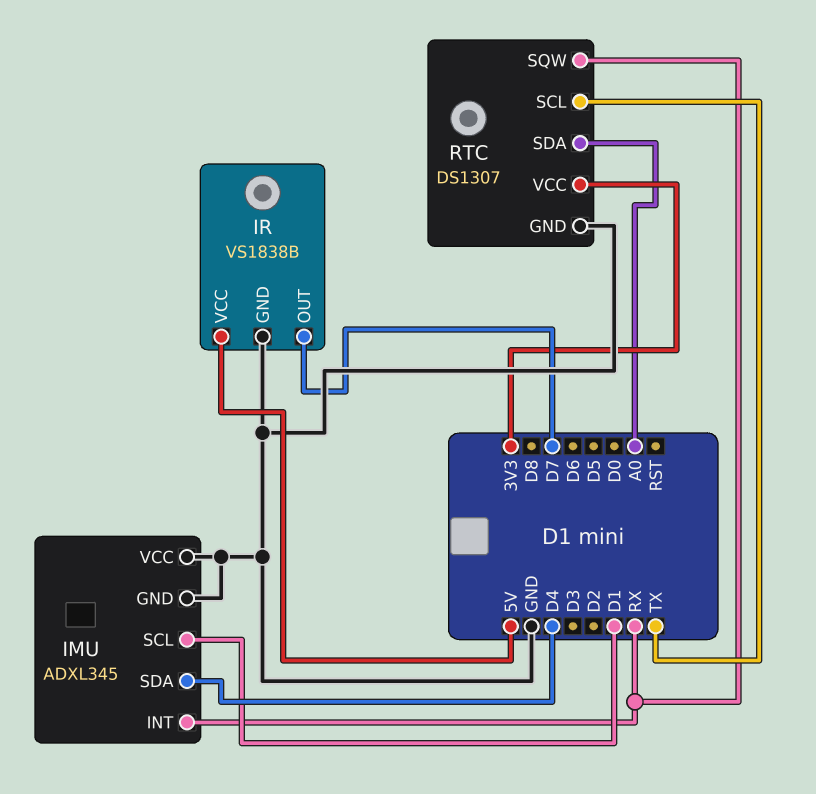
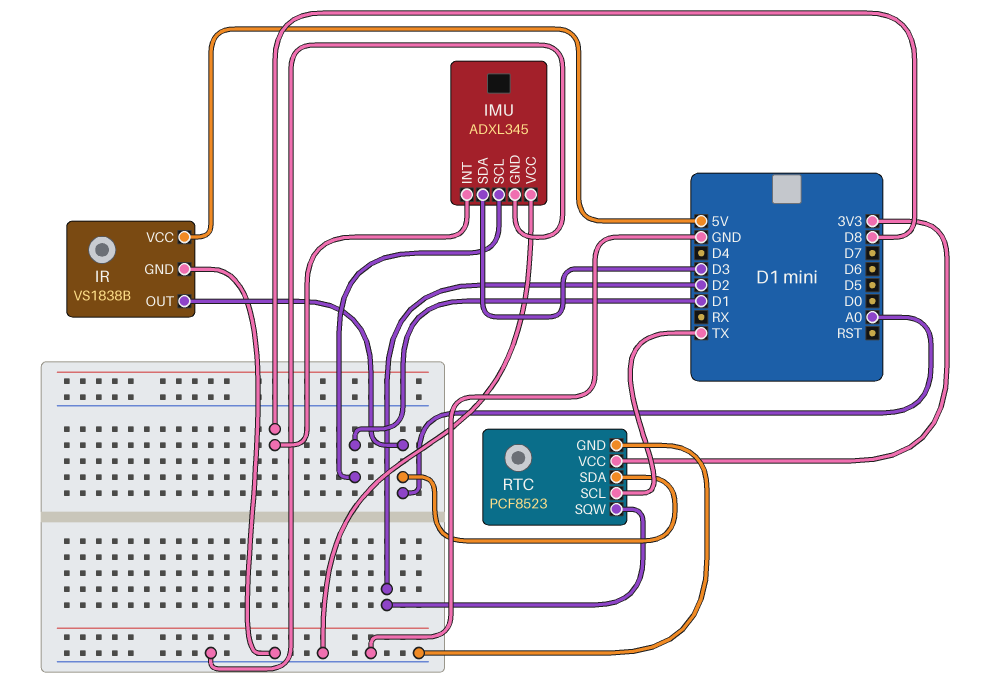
IMU pin INT: RX -> D8
IMU pin SDA: D4 -> D3
IR pin OUT: D7 -> A0
RTC: DS1307 -> PCF8523
RTC pin SQW: RX -> D2

